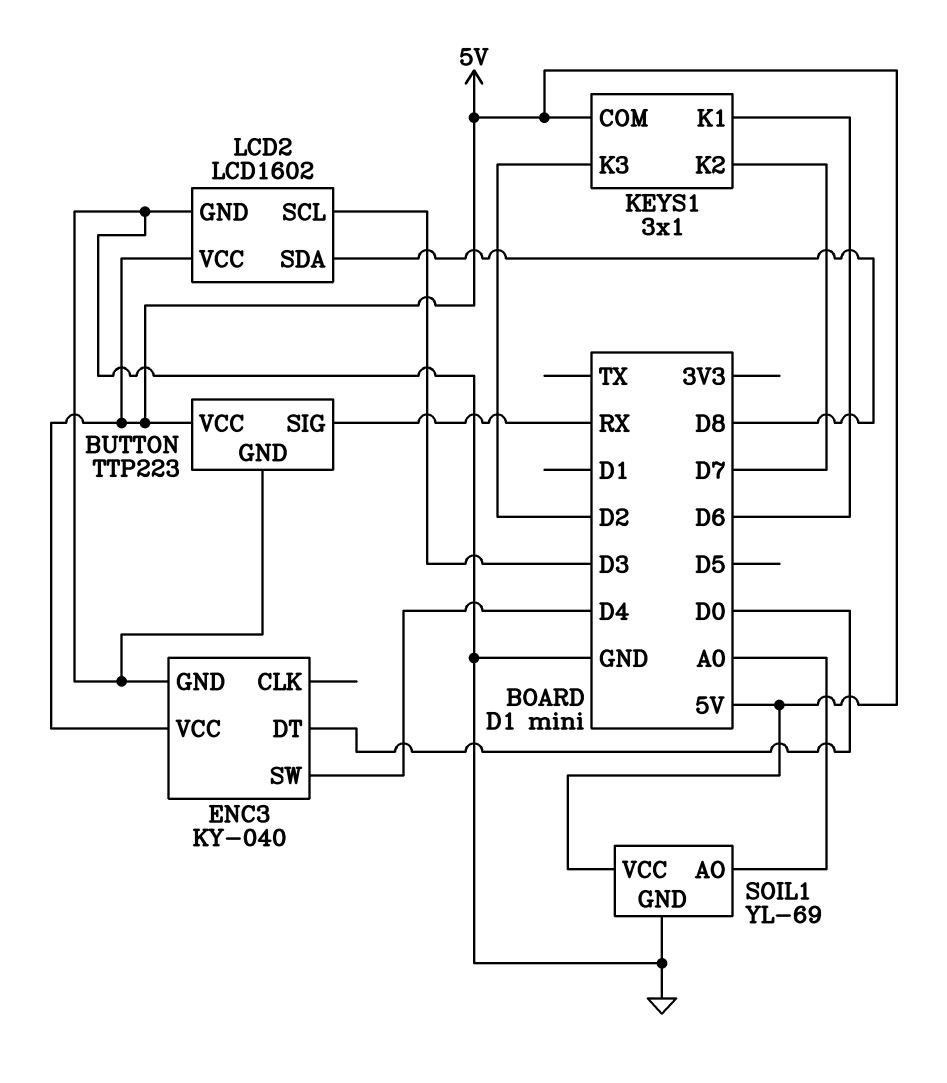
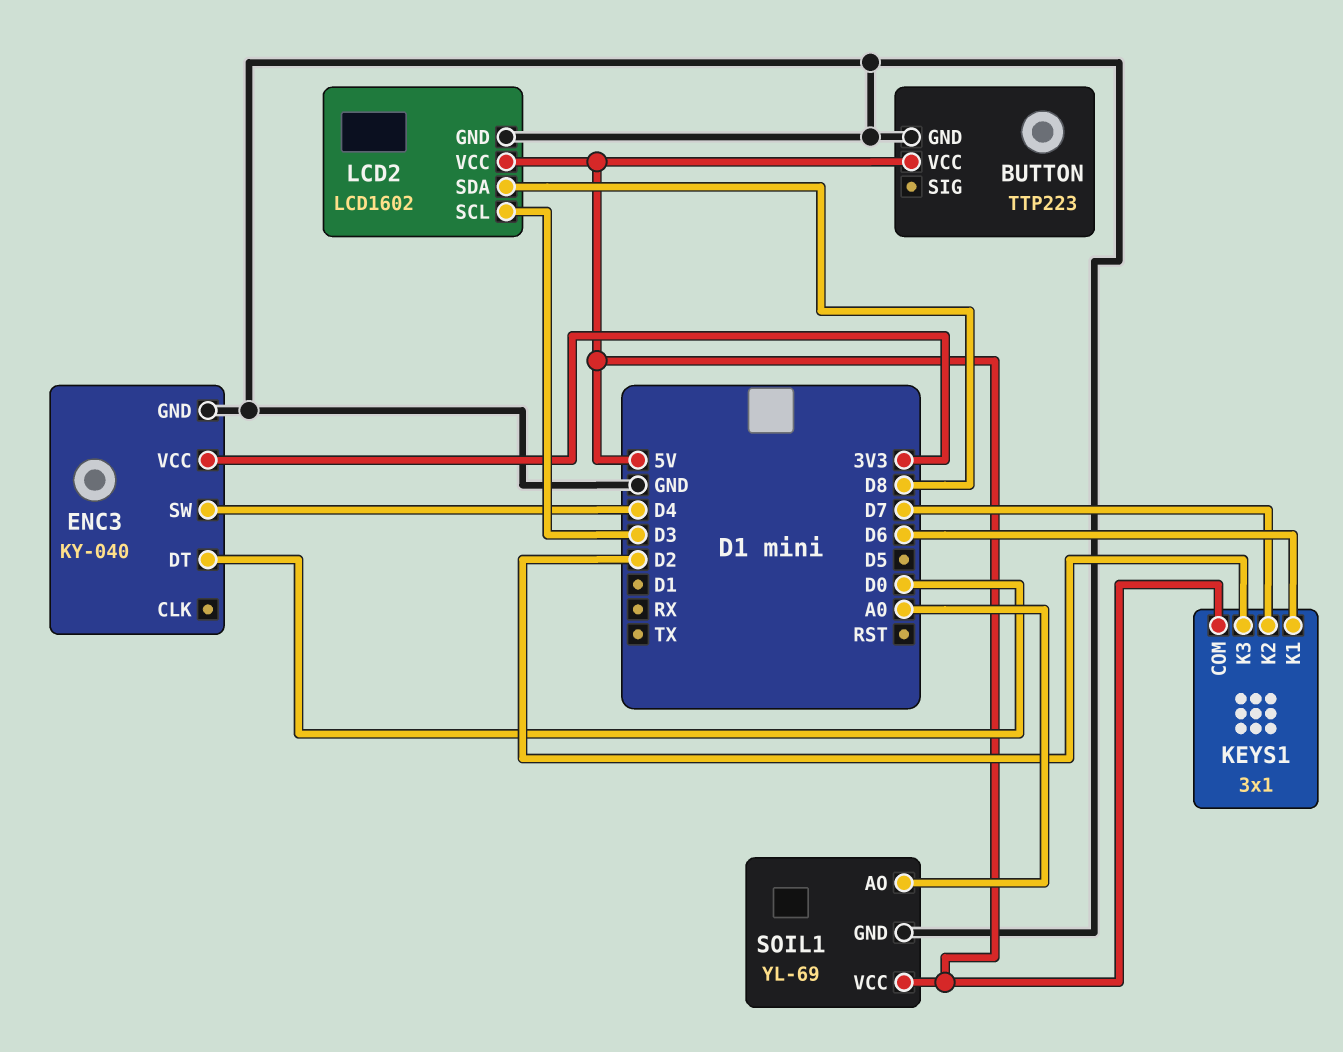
BUTTON pin SIG: RX -> none
ENC3 pin VCC: 5V -> 3V3

